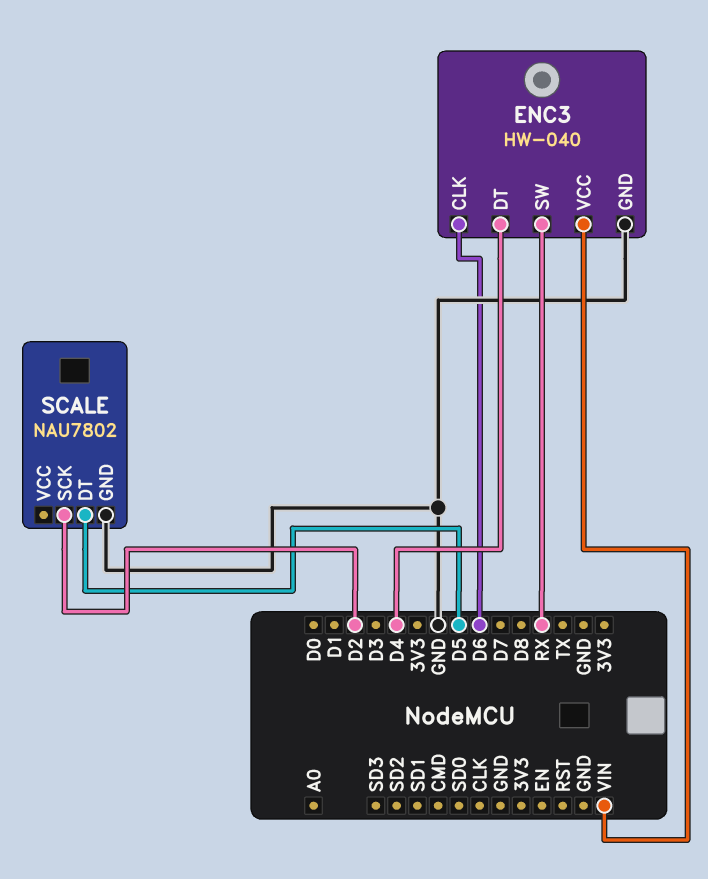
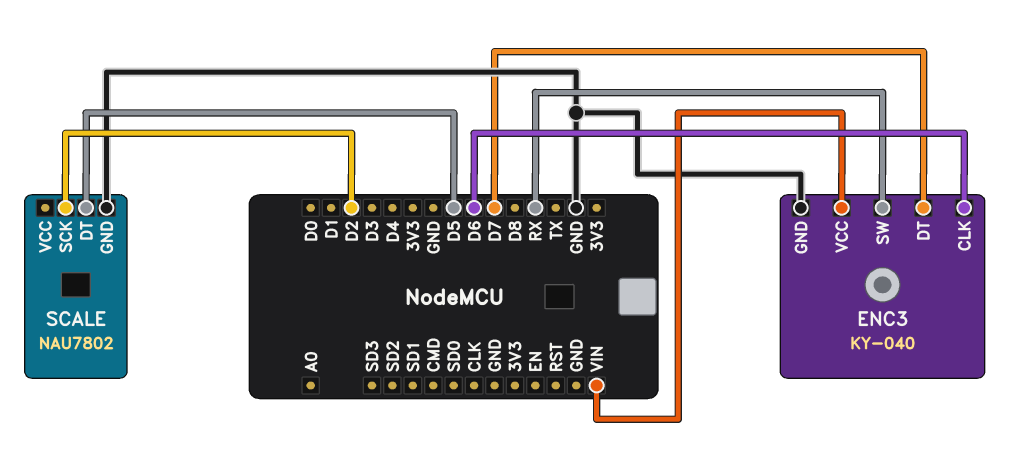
ENC3: HW-040 -> KY-040
ENC3 pin DT: D4 -> D7

